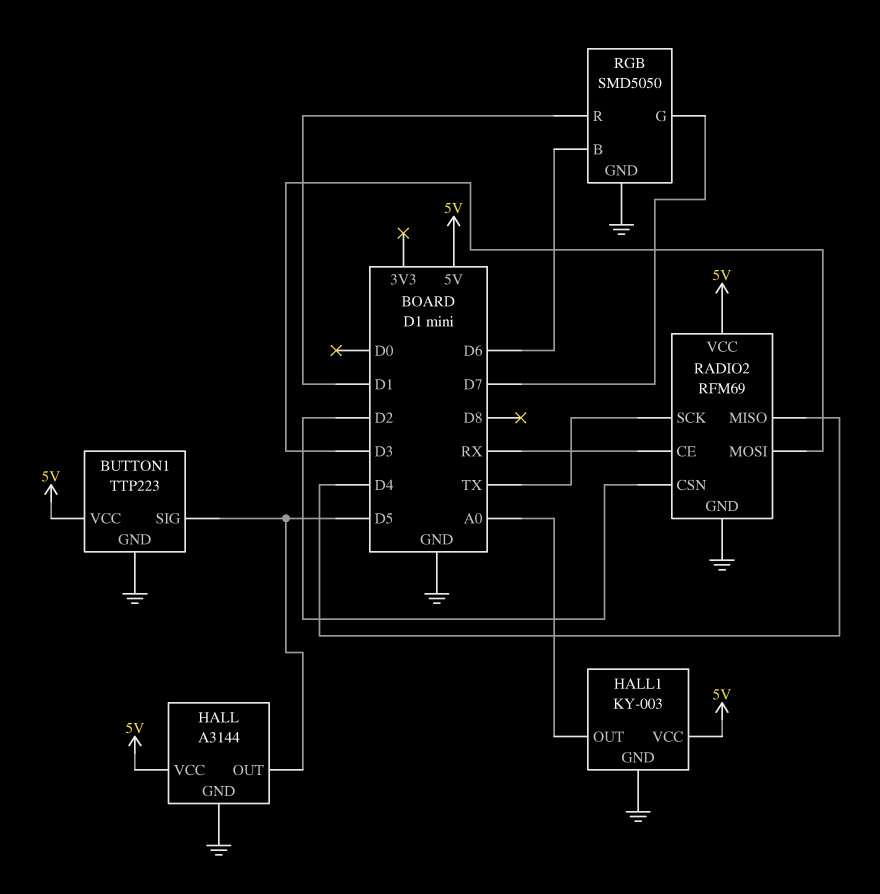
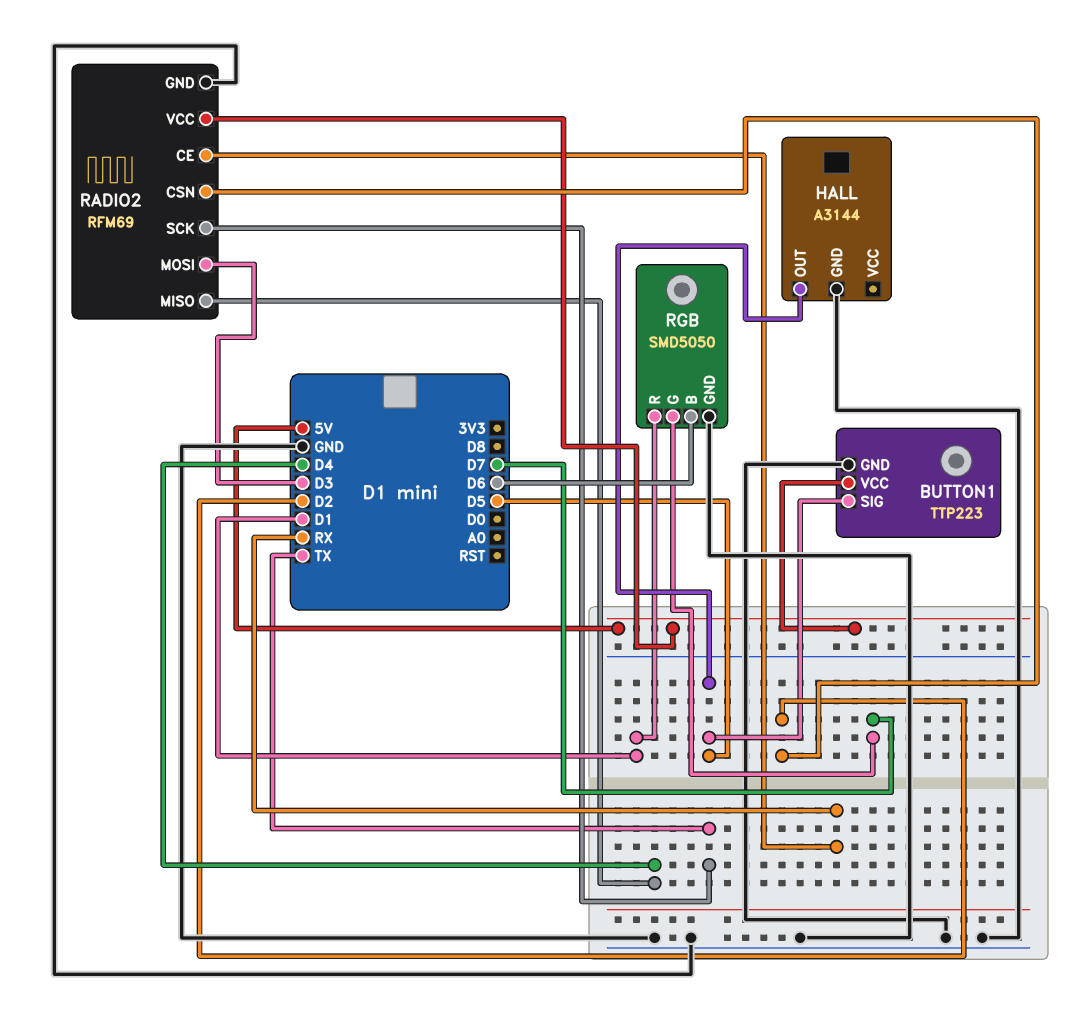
HALL pin VCC: 5V -> none
HALL1: KY-003 -> none
HALL1 pin GND: GND -> none
HALL1 pin OUT: A0 -> none
HALL1 pin VCC: 5V -> none

